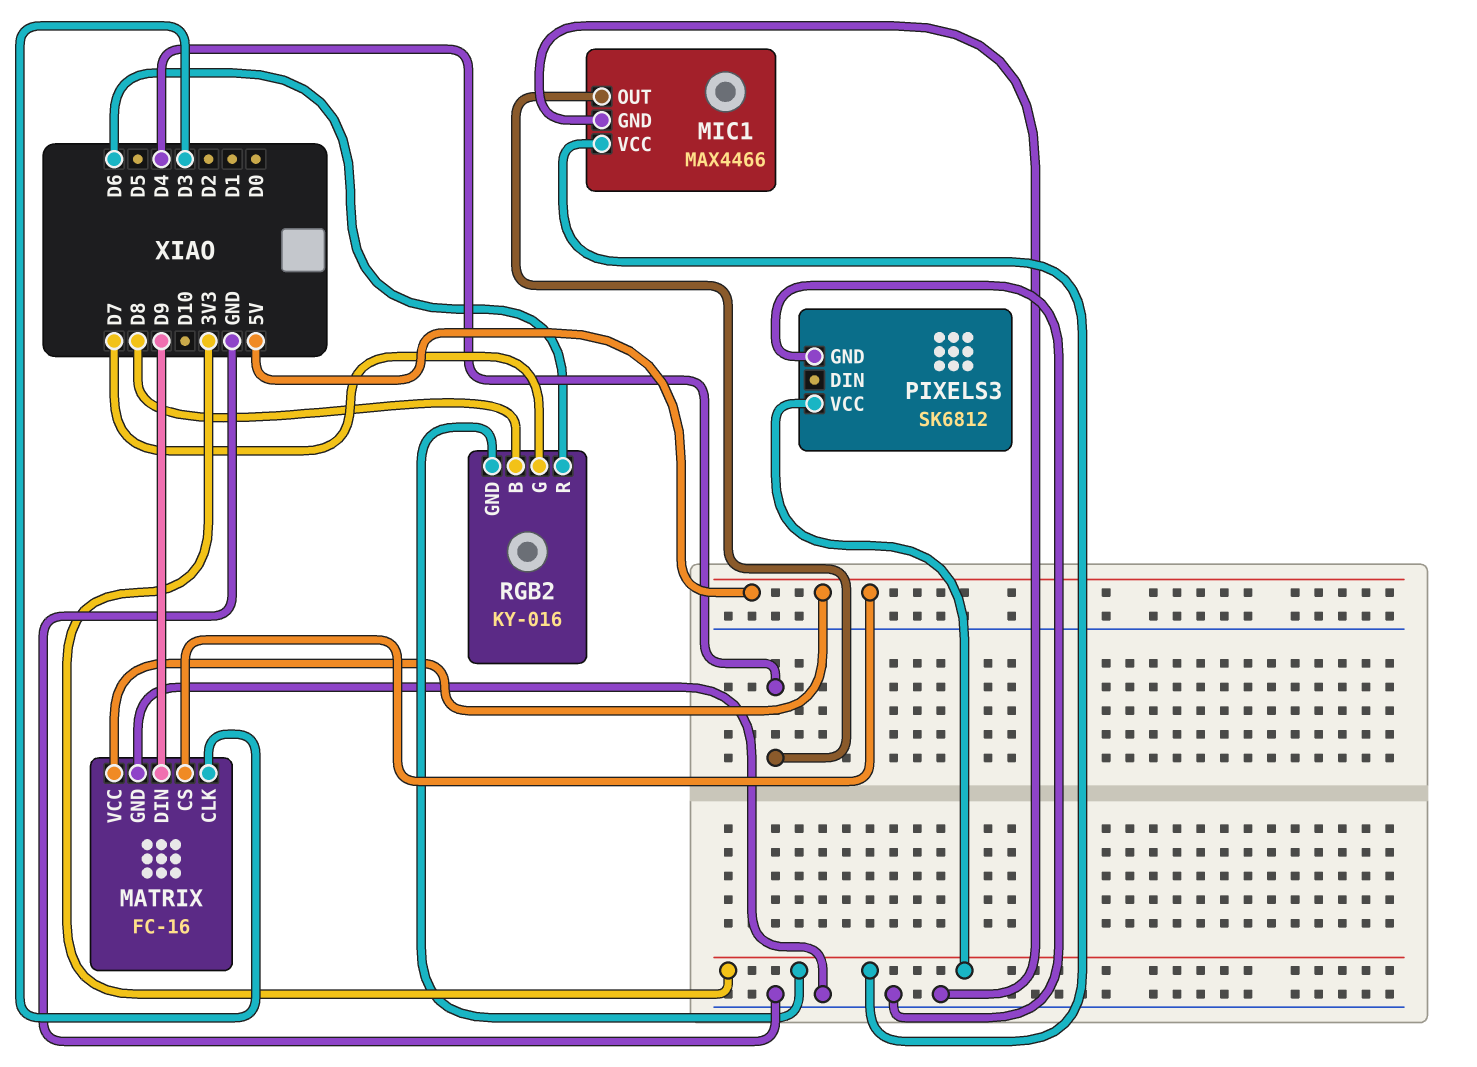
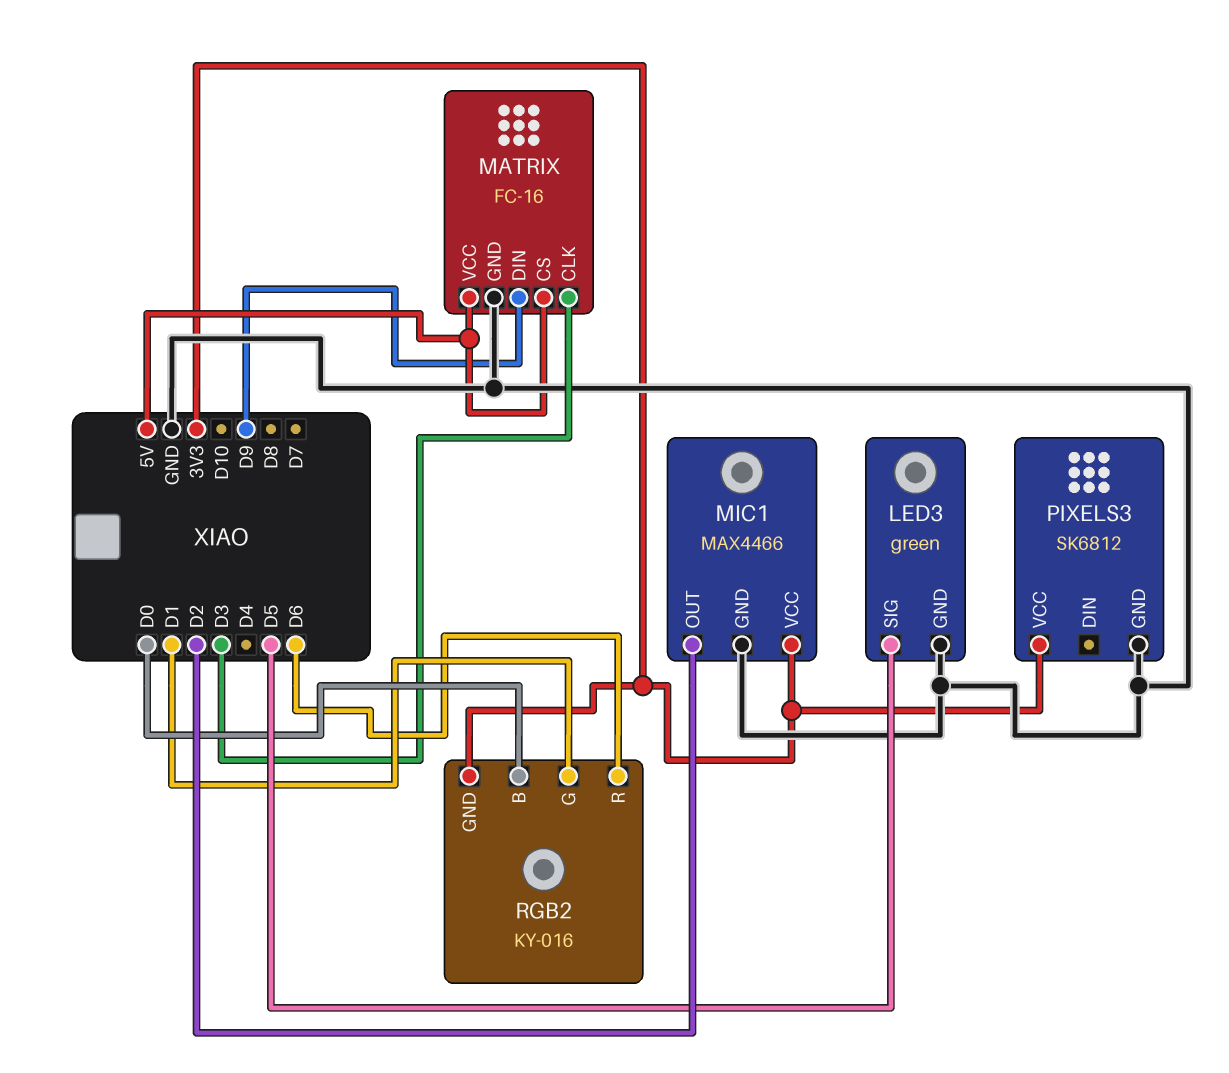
LED3: none -> green
LED3 pin GND: none -> GND
LED3 pin SIG: none -> D5
MIC1 pin OUT: D4 -> D2
RGB2 pin B: D8 -> D0
RGB2 pin G: D7 -> D1

